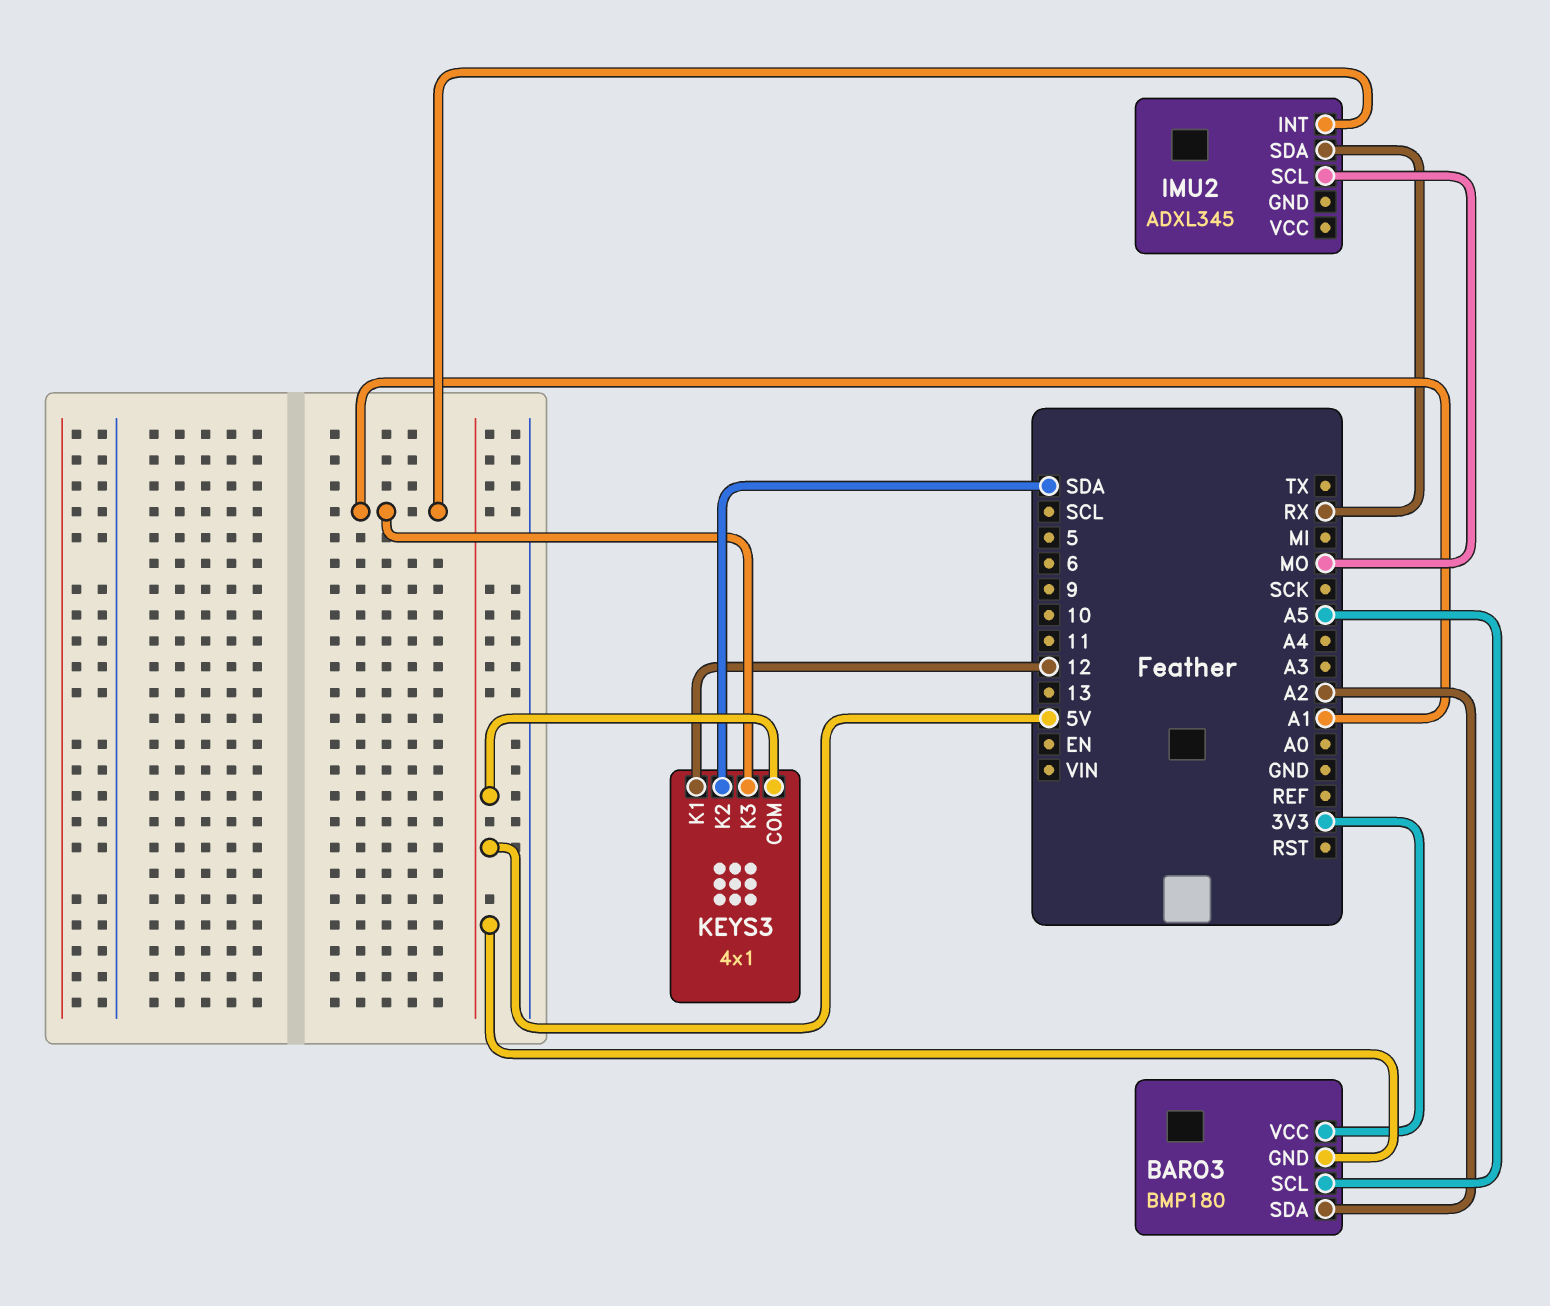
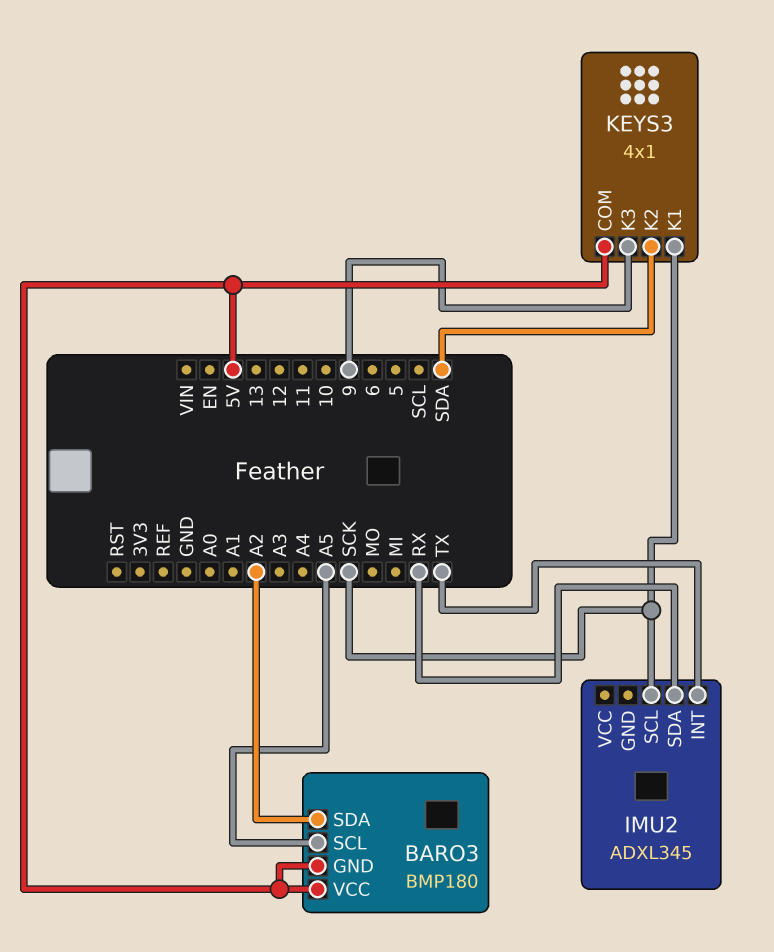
BARO3 pin VCC: 3V3 -> 5V
IMU2 pin INT: A1 -> TX
IMU2 pin SCL: MO -> SCK
KEYS3 pin K1: 12 -> SCK
KEYS3 pin K3: A1 -> 9

